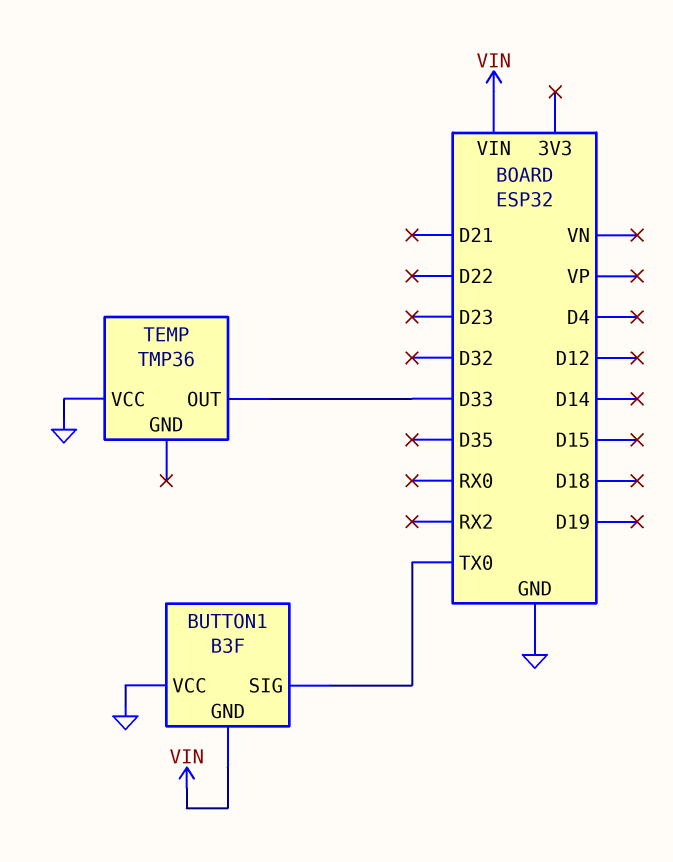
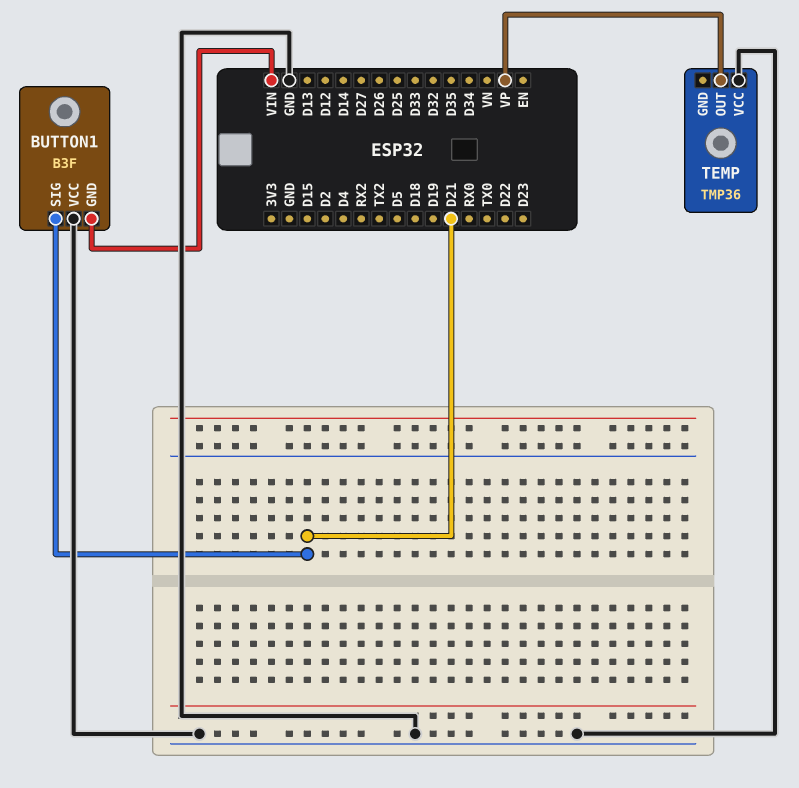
BUTTON1 pin SIG: TX0 -> D21
TEMP pin OUT: D33 -> VP

